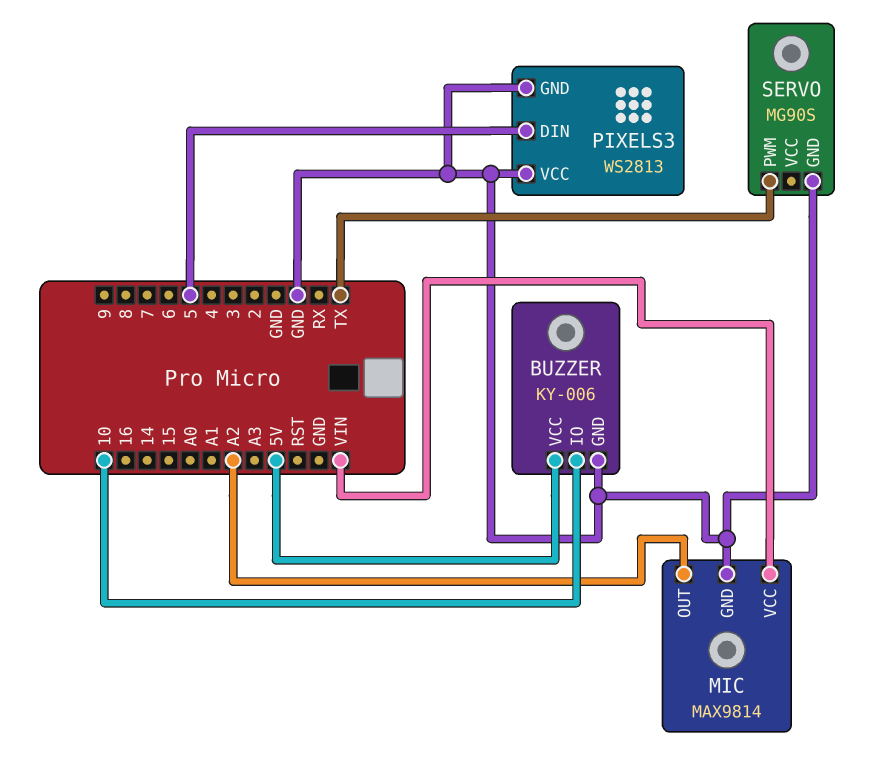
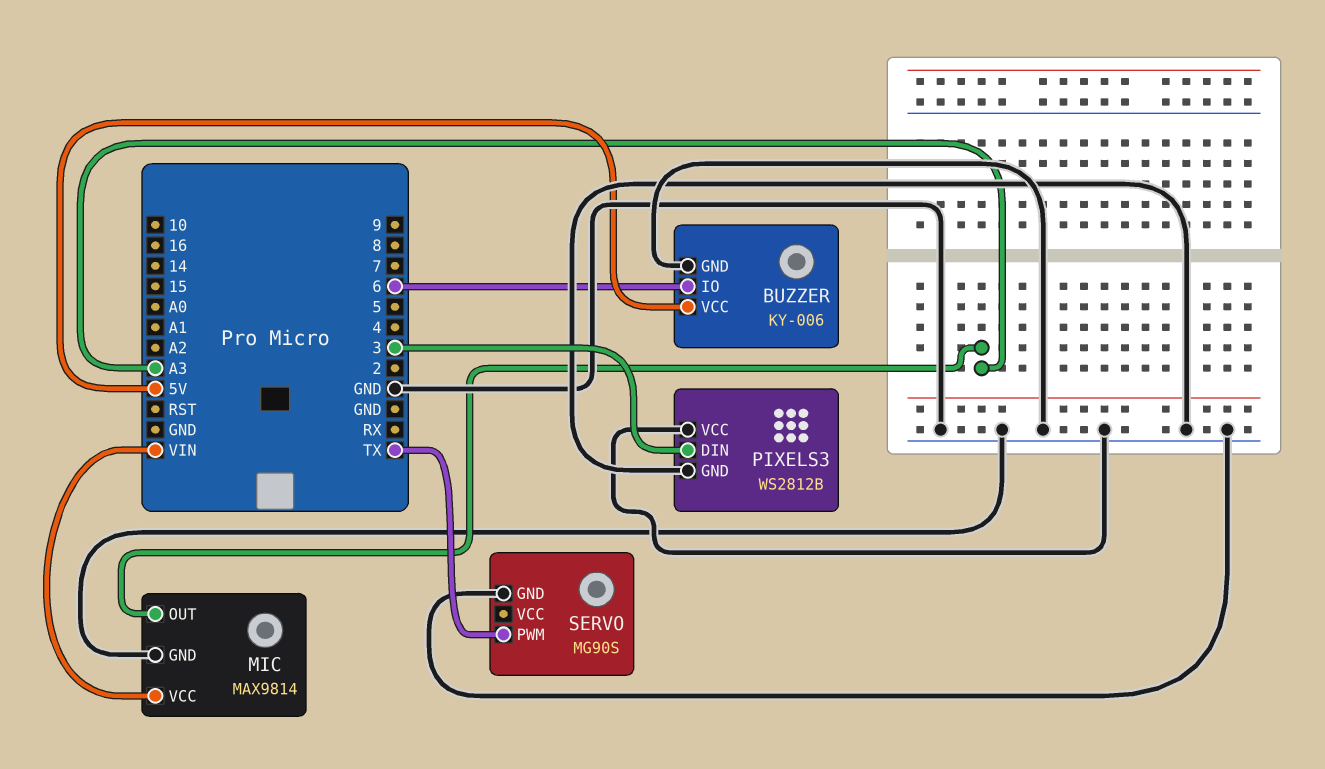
BUZZER pin IO: 10 -> 6
MIC pin OUT: A2 -> A3
PIXELS3: WS2813 -> WS2812B
PIXELS3 pin DIN: 5 -> 3

